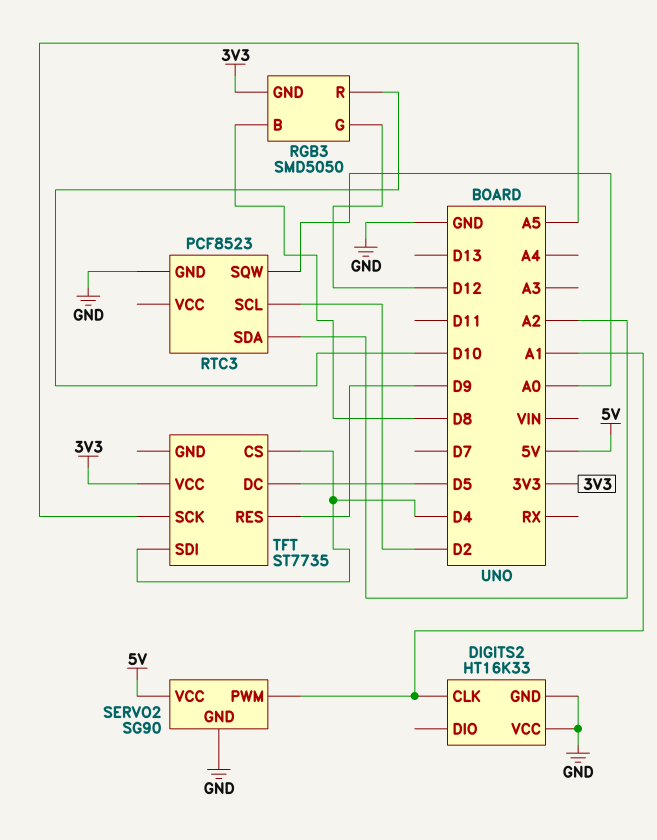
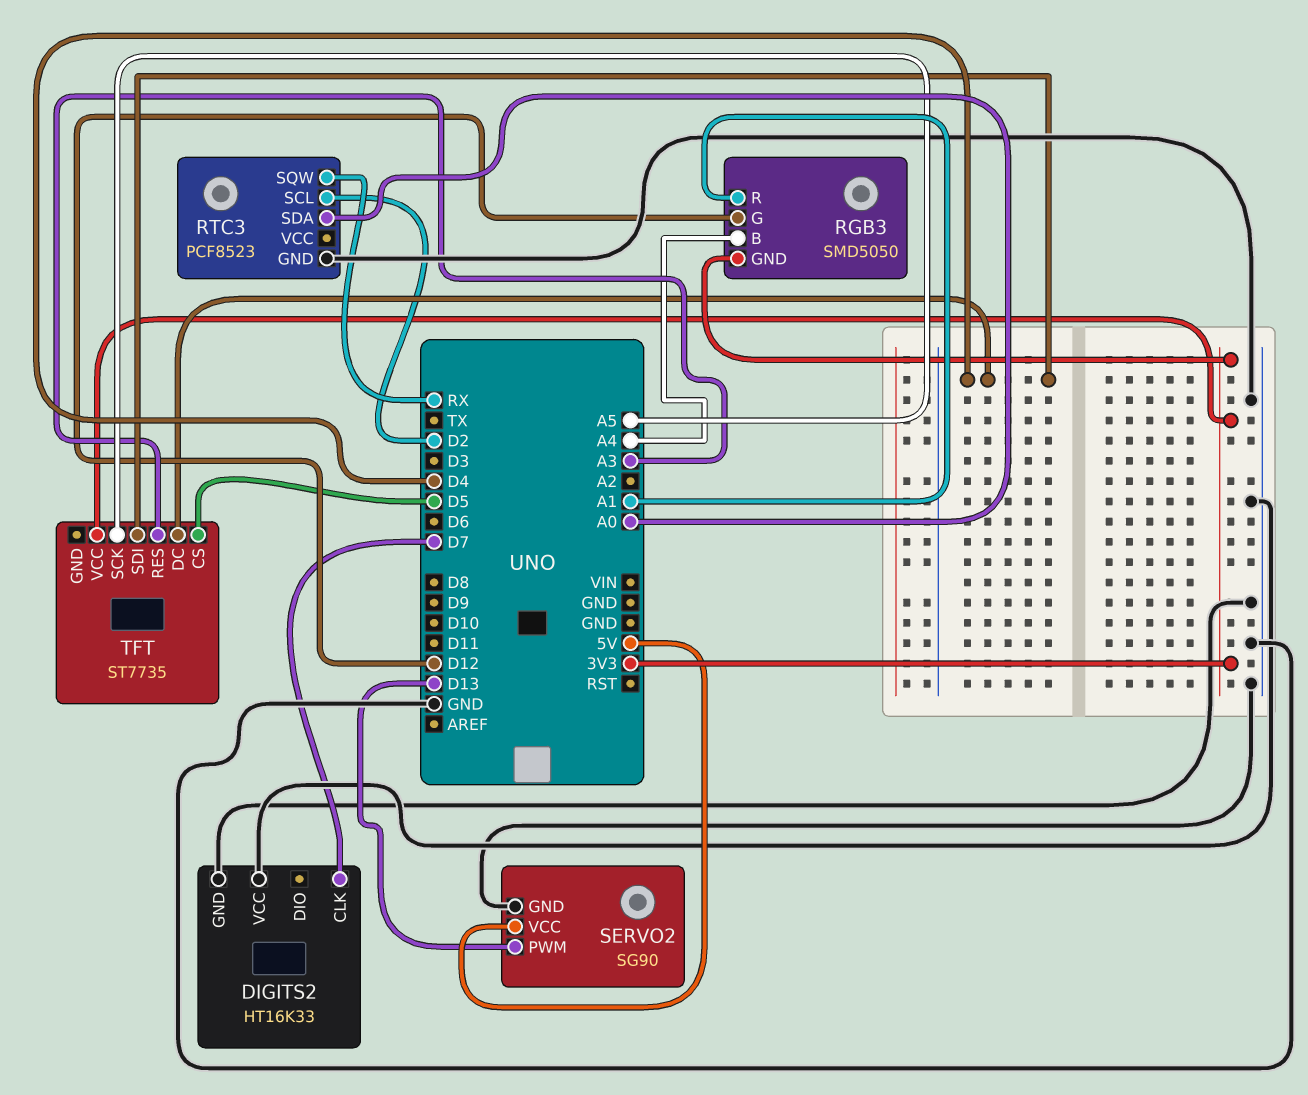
DIGITS2 pin CLK: A1 -> D7
RGB3 pin B: D8 -> A4
RGB3 pin R: D10 -> A1
RTC3 pin SDA: A2 -> A0
RTC3 pin SQW: A0 -> RX
SERVO2 pin PWM: A1 -> D13
TFT pin CS: D4 -> D5
TFT pin DC: D5 -> D4
TFT pin RES: D9 -> A3

